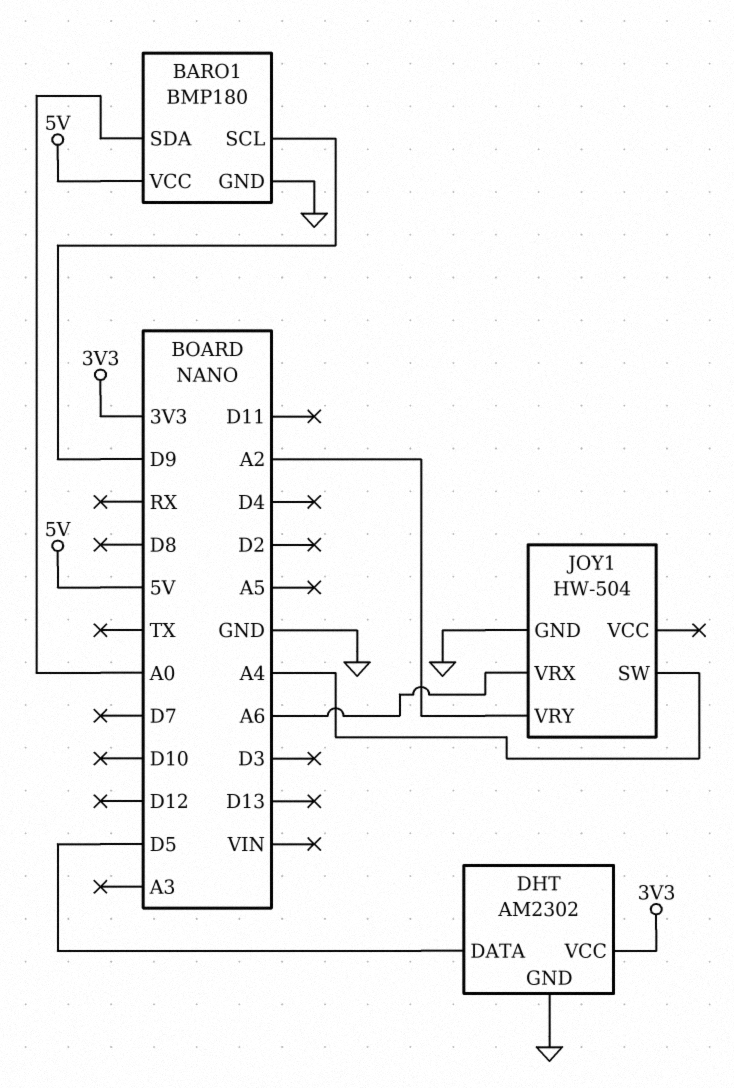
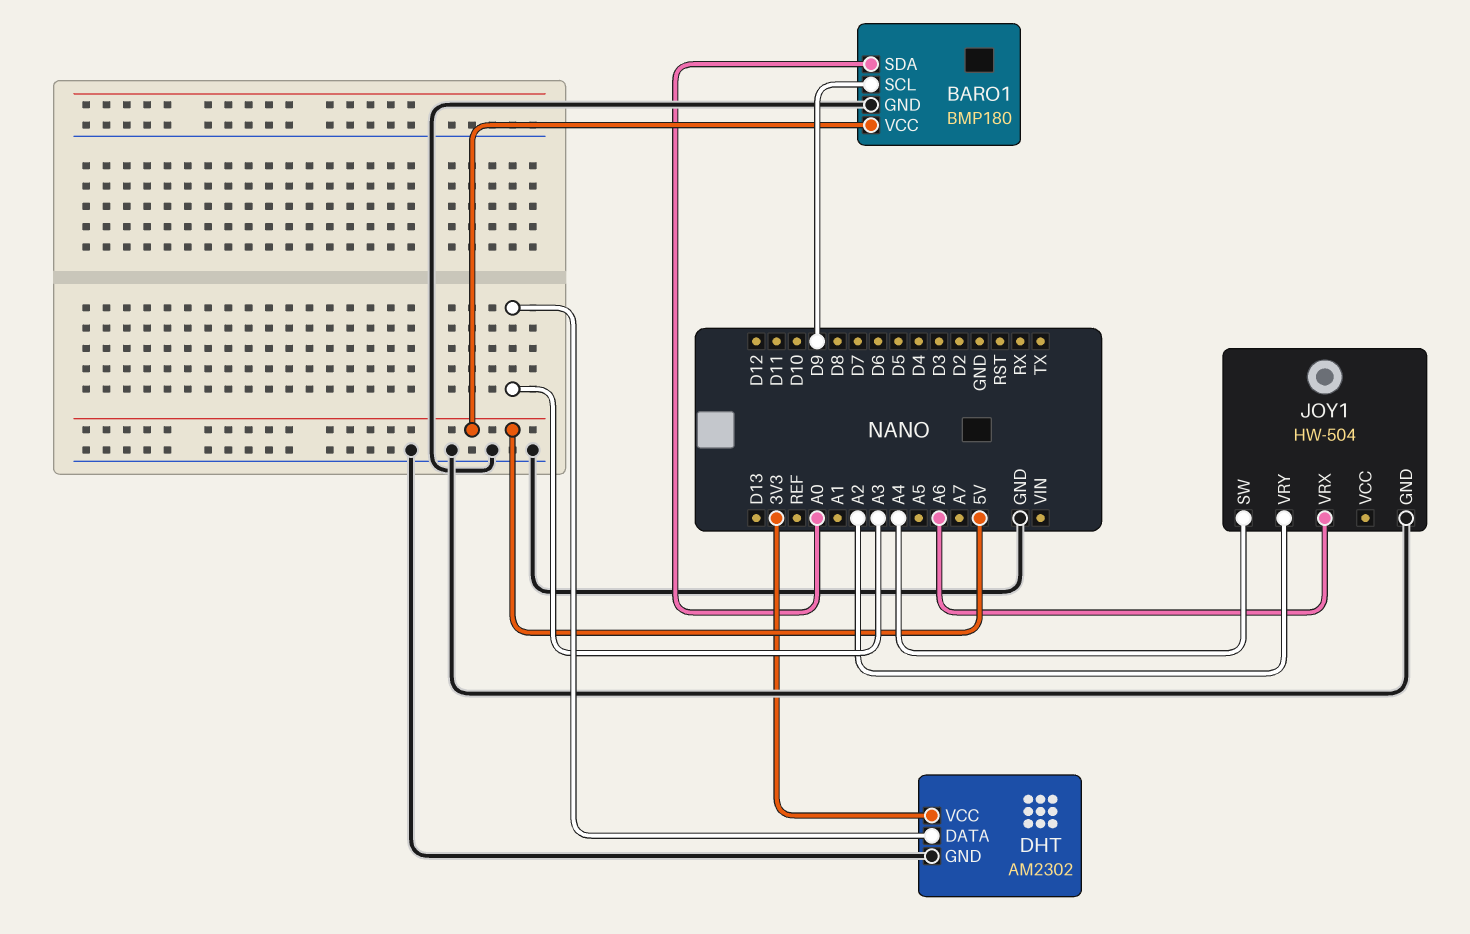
DHT pin DATA: D5 -> A3

